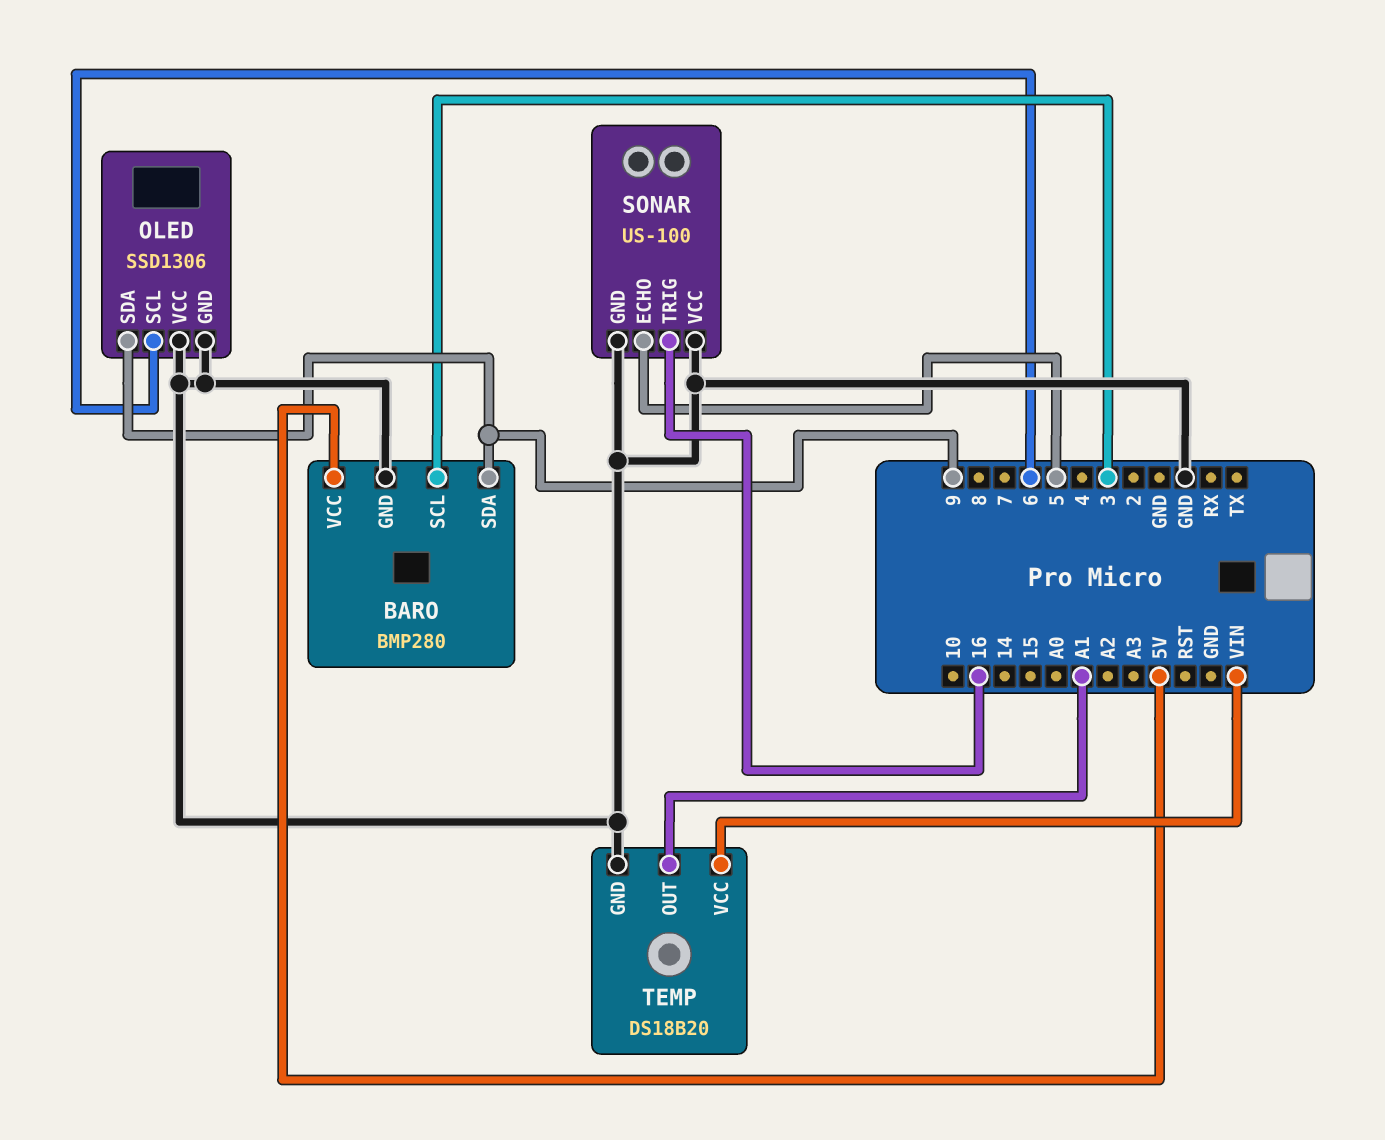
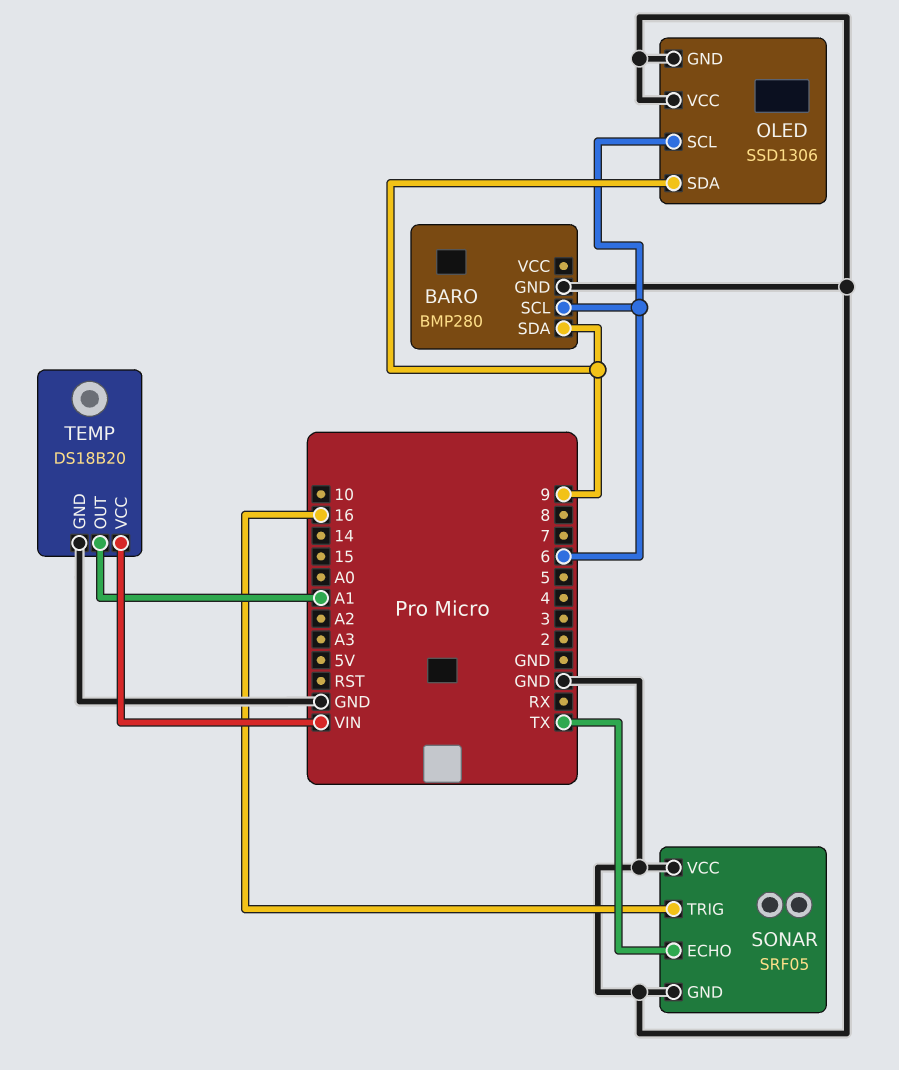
BARO pin SCL: 3 -> 6
BARO pin VCC: 5V -> none
SONAR: US-100 -> SRF05
SONAR pin ECHO: 5 -> TX

